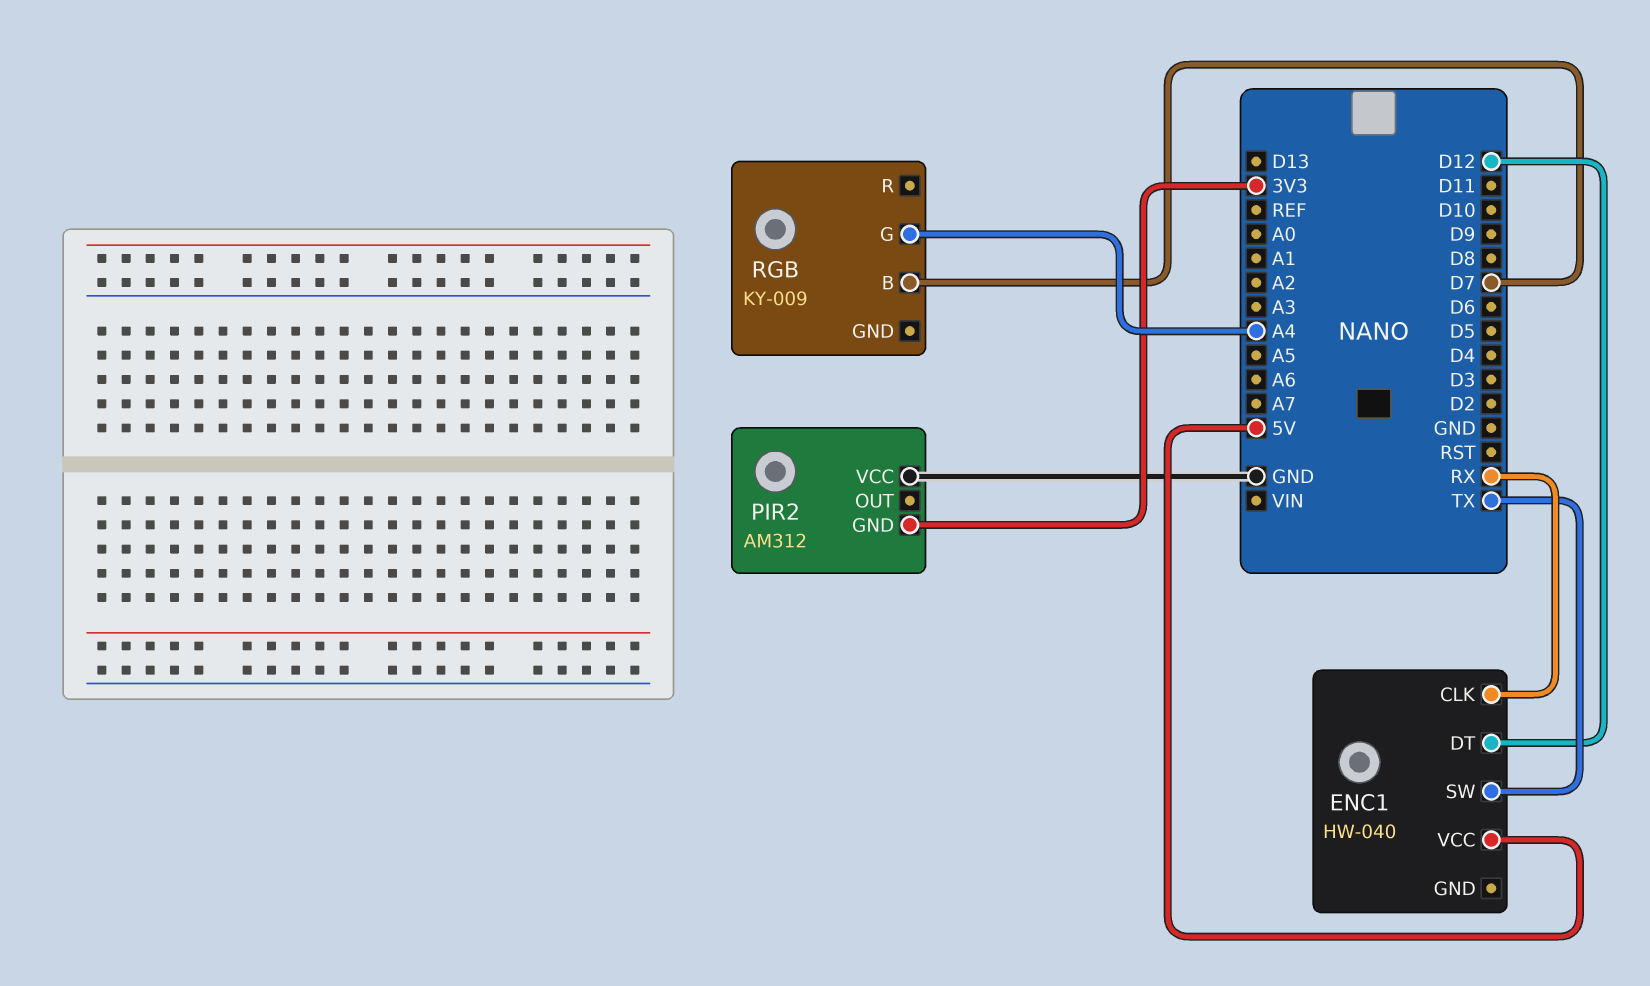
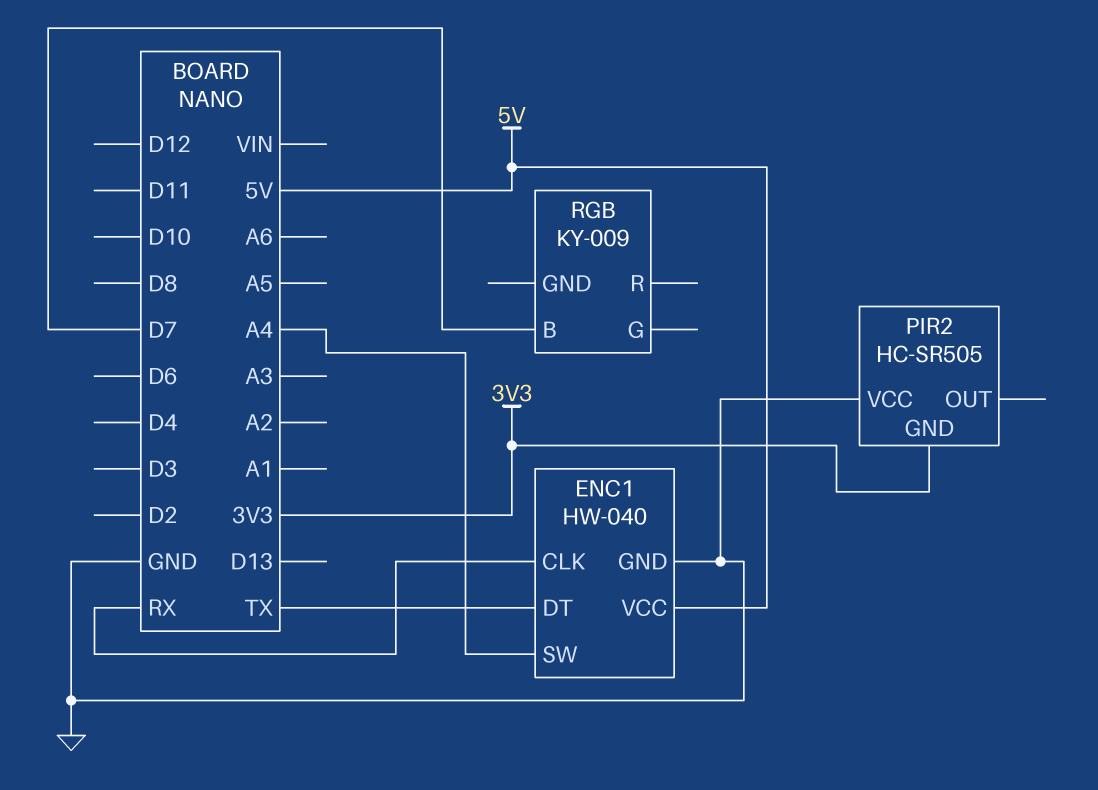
ENC1 pin DT: D12 -> TX
ENC1 pin GND: none -> GND
ENC1 pin SW: TX -> A4
PIR2: AM312 -> HC-SR505
RGB pin G: A4 -> none

